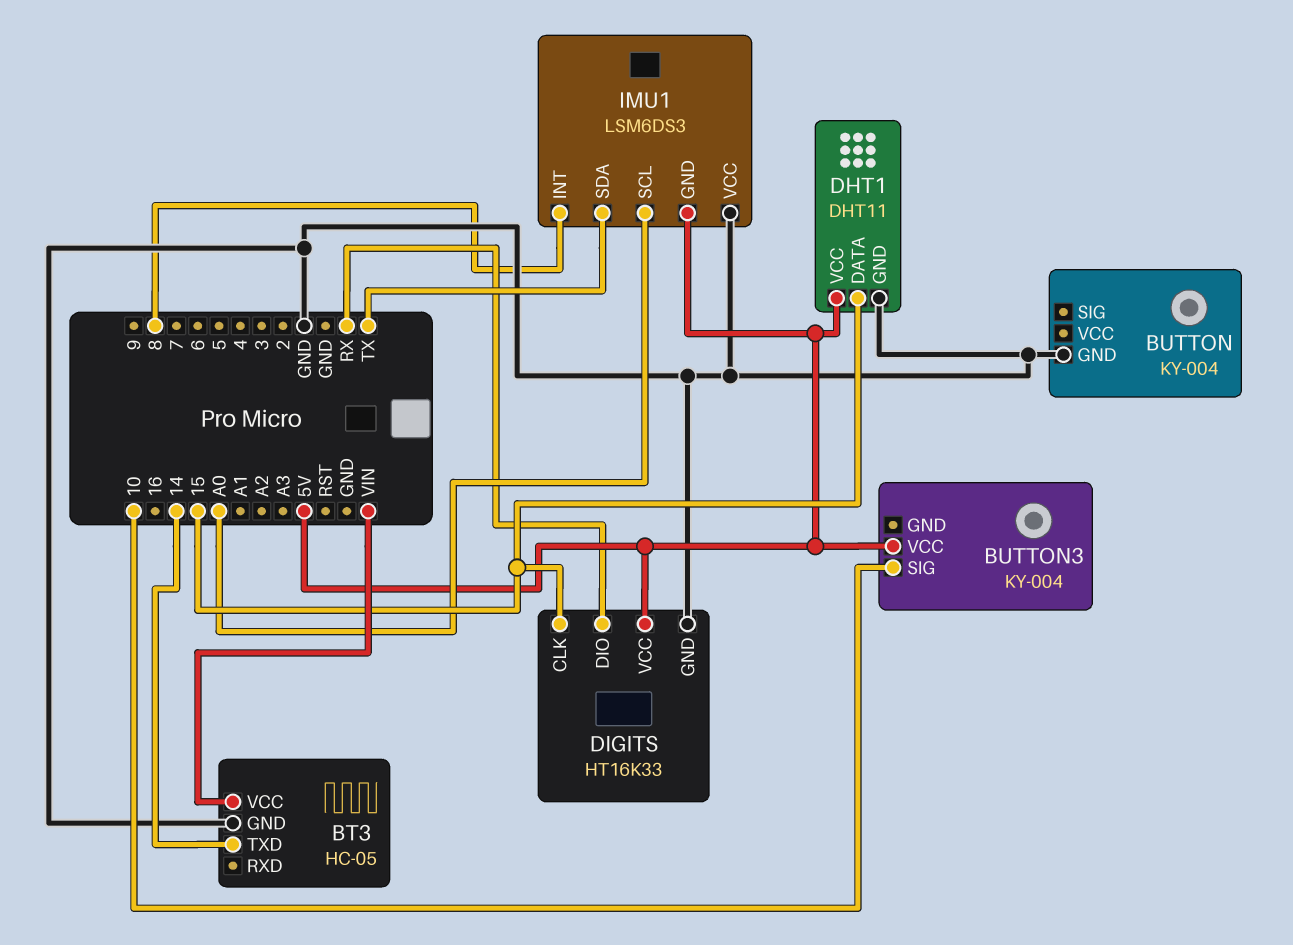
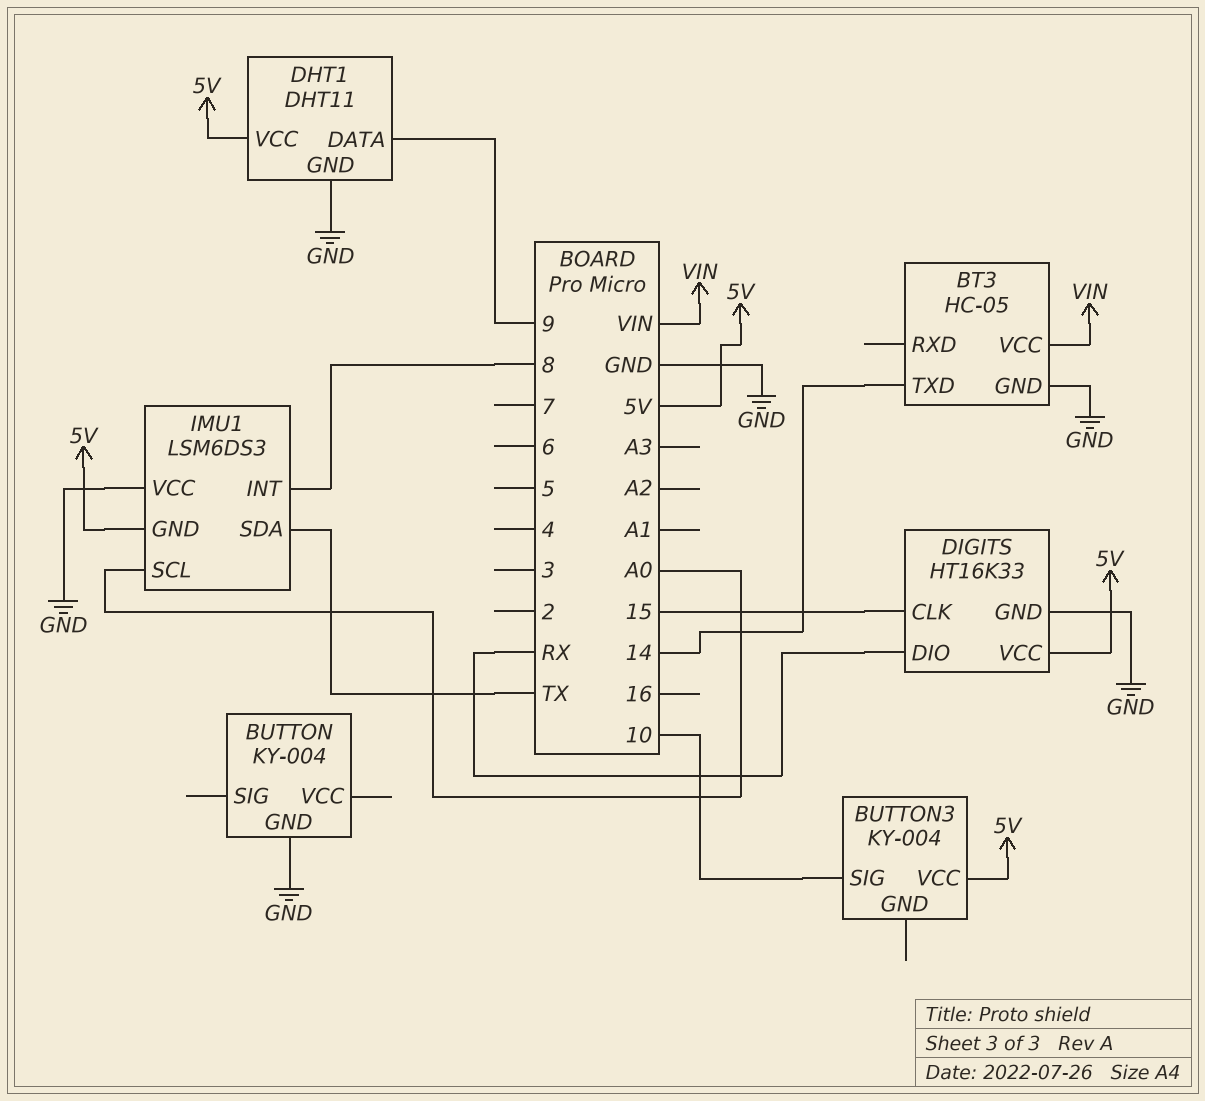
DHT1 pin DATA: 15 -> 9

